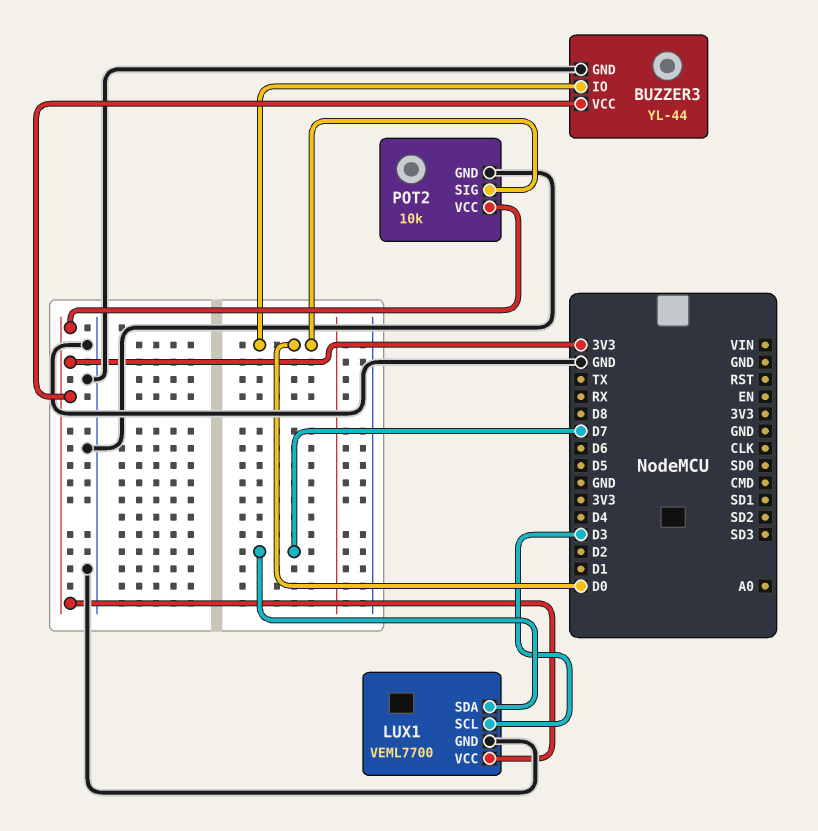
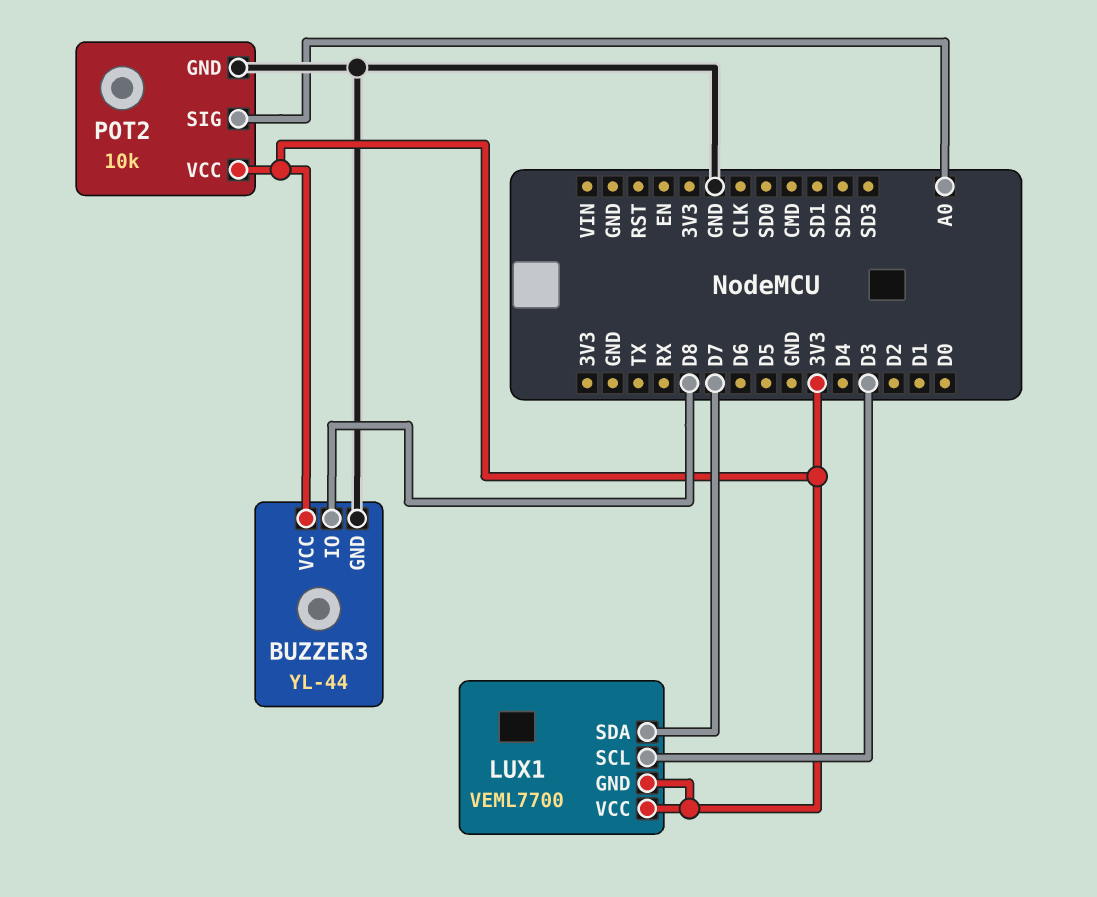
BUZZER3 pin IO: D0 -> D8
LUX1 pin GND: GND -> 3V3
POT2 pin SIG: D0 -> A0

